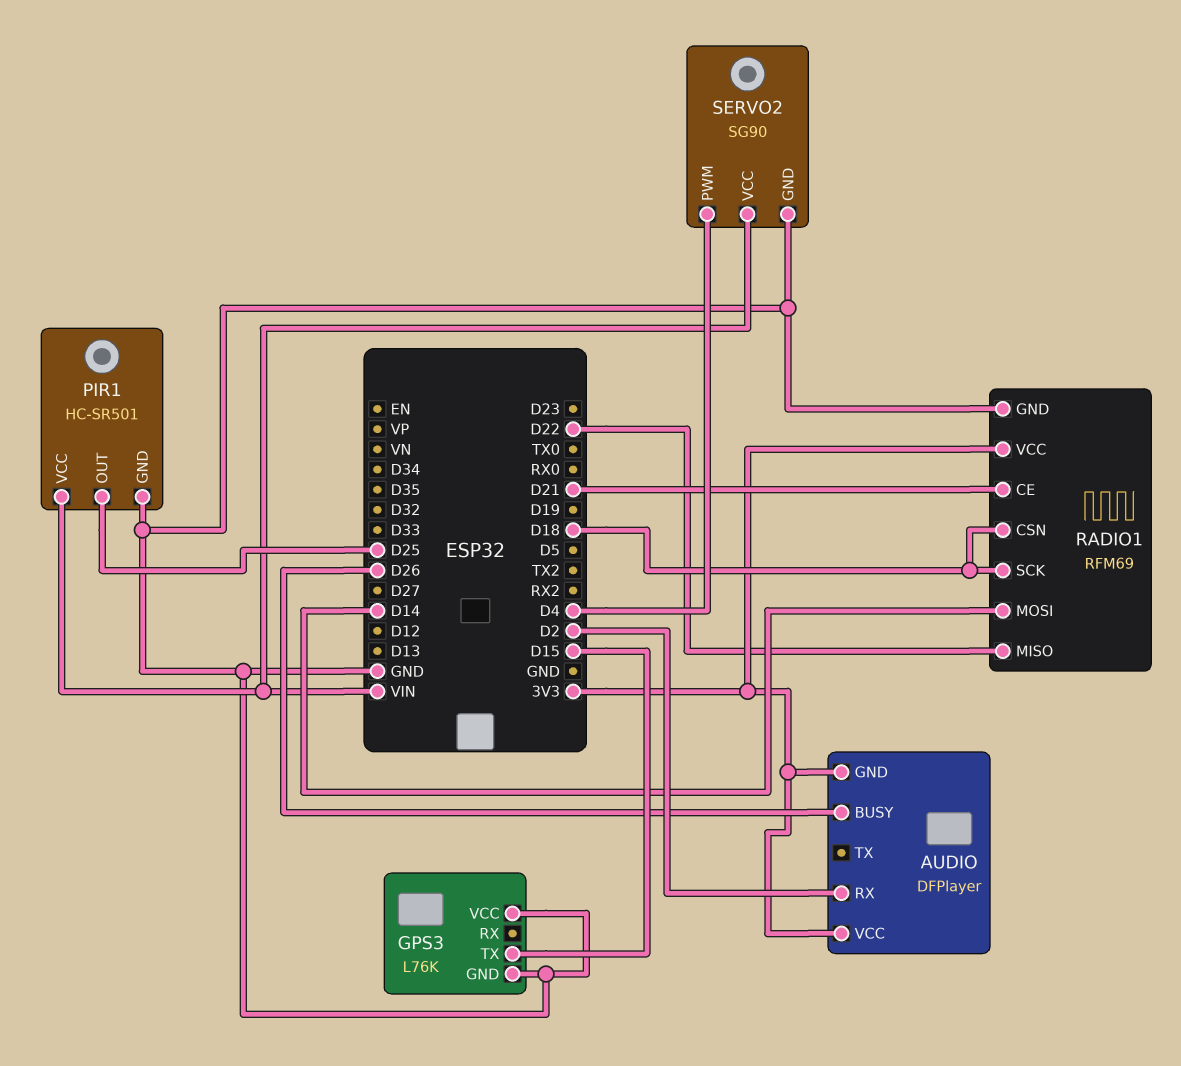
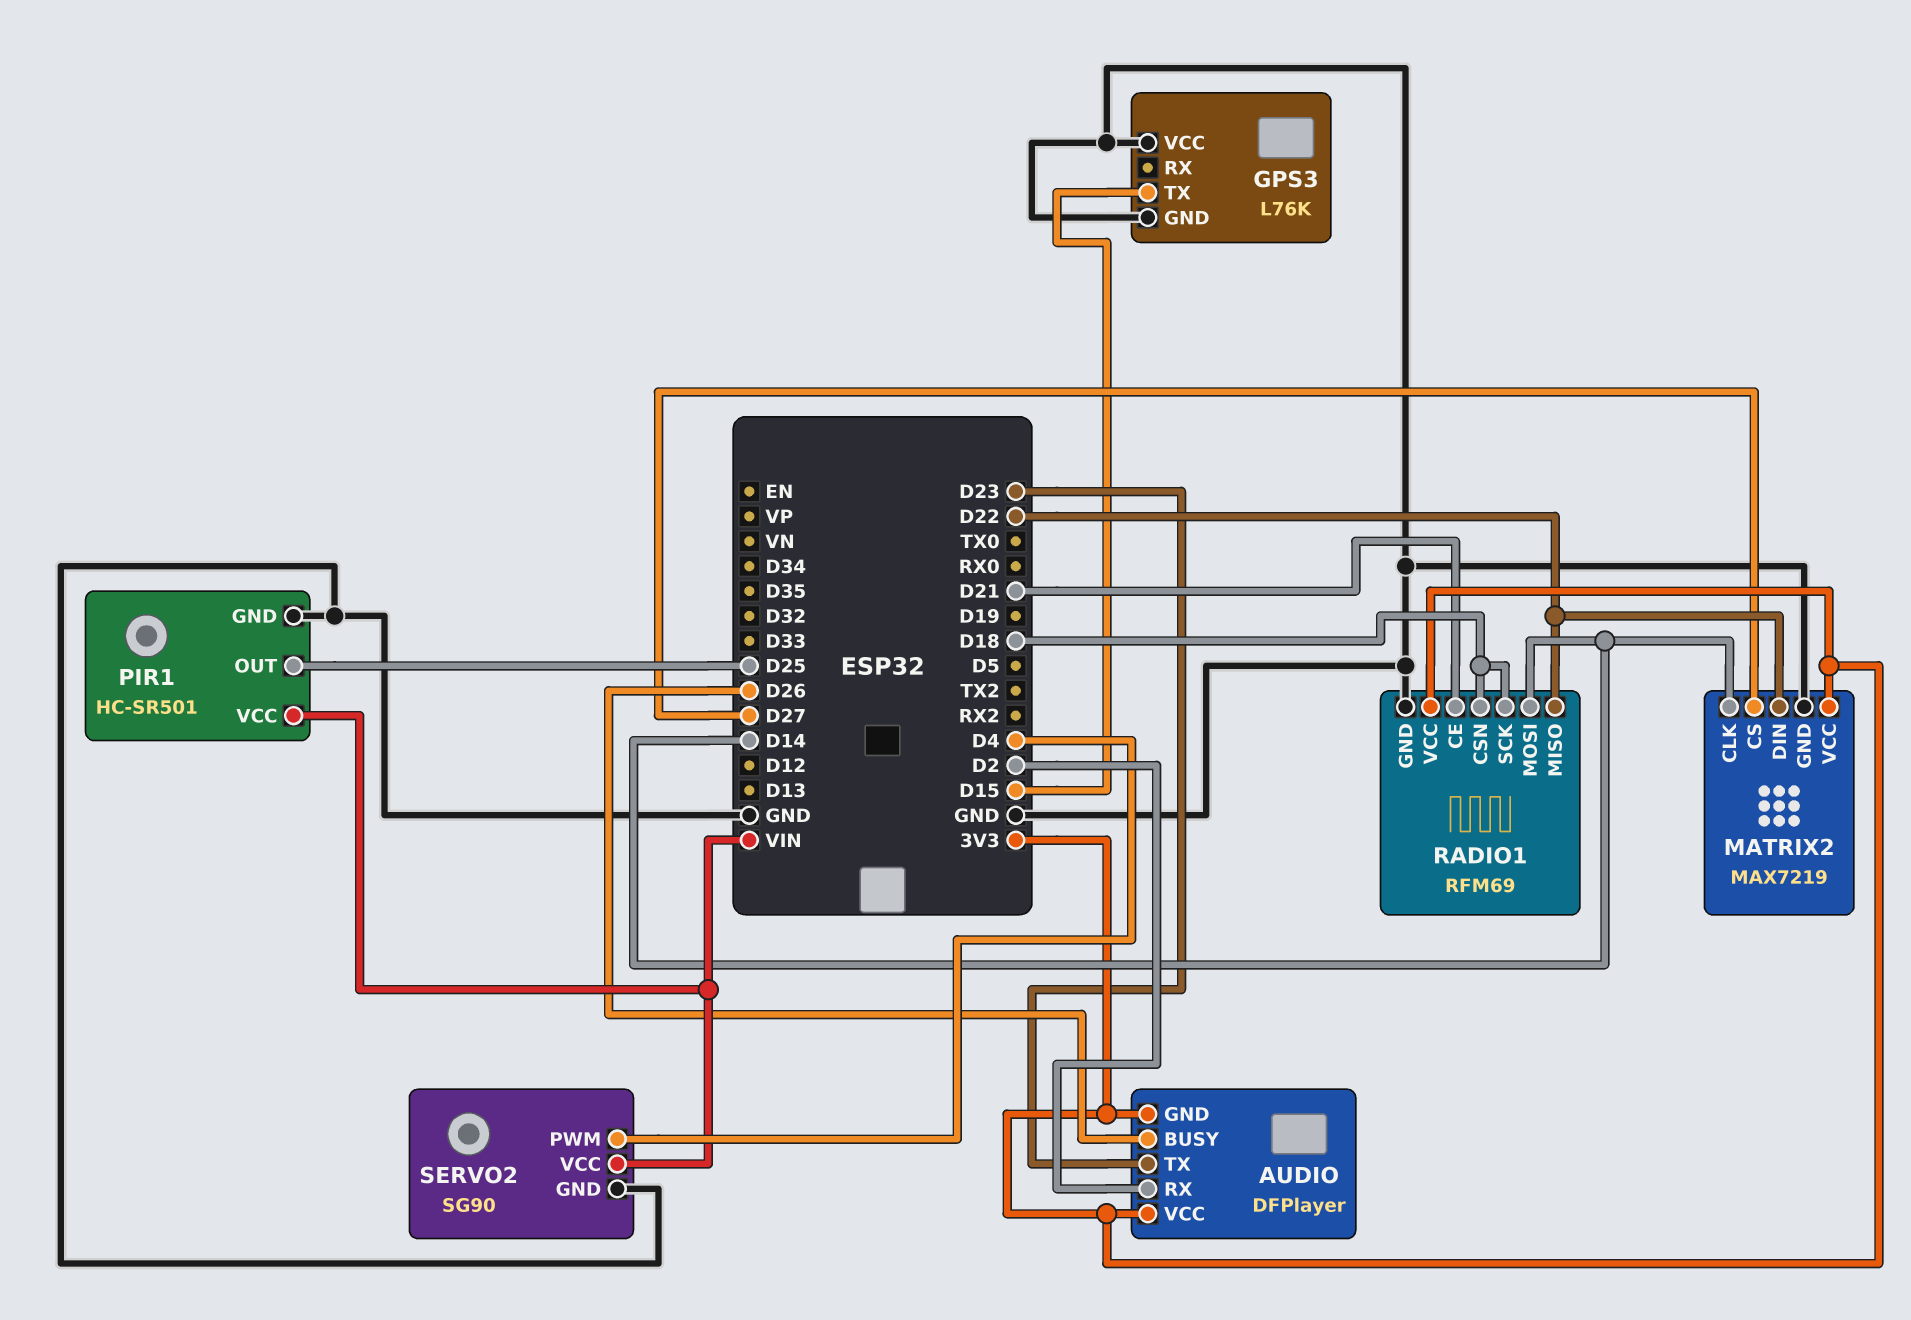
AUDIO pin TX: none -> D23
MATRIX2: none -> MAX7219
MATRIX2 pin CLK: none -> D14
MATRIX2 pin CS: none -> D27
MATRIX2 pin DIN: none -> D22
MATRIX2 pin GND: none -> GND
MATRIX2 pin VCC: none -> 3V3

